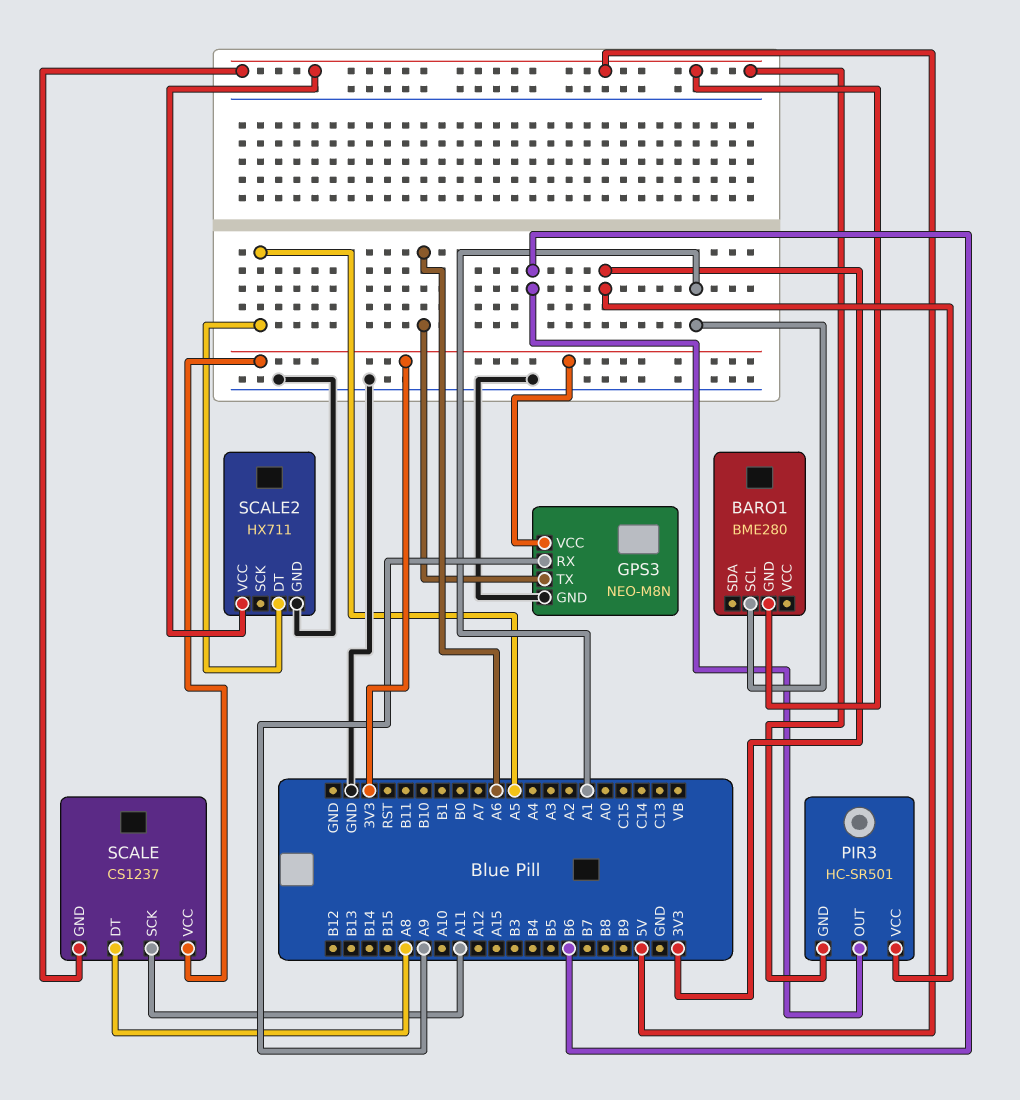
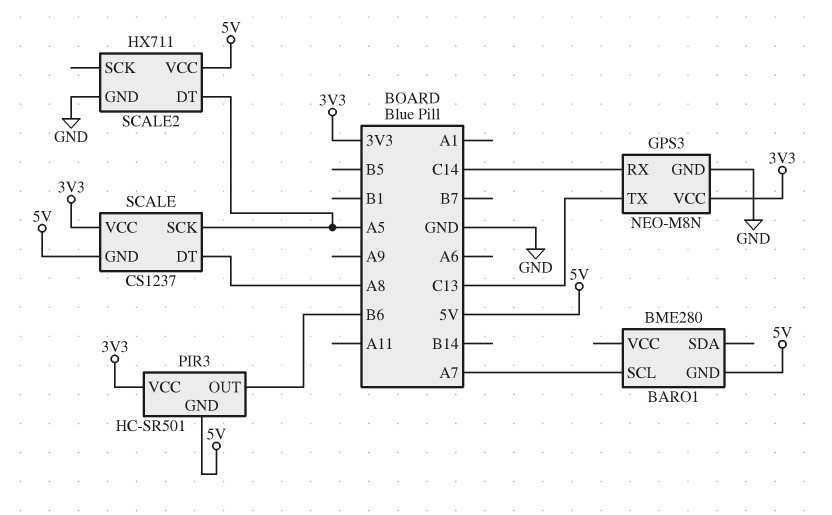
BARO1 pin SCL: A1 -> A7
GPS3 pin RX: A9 -> C14
GPS3 pin TX: A6 -> C13
SCALE pin SCK: A11 -> A5

